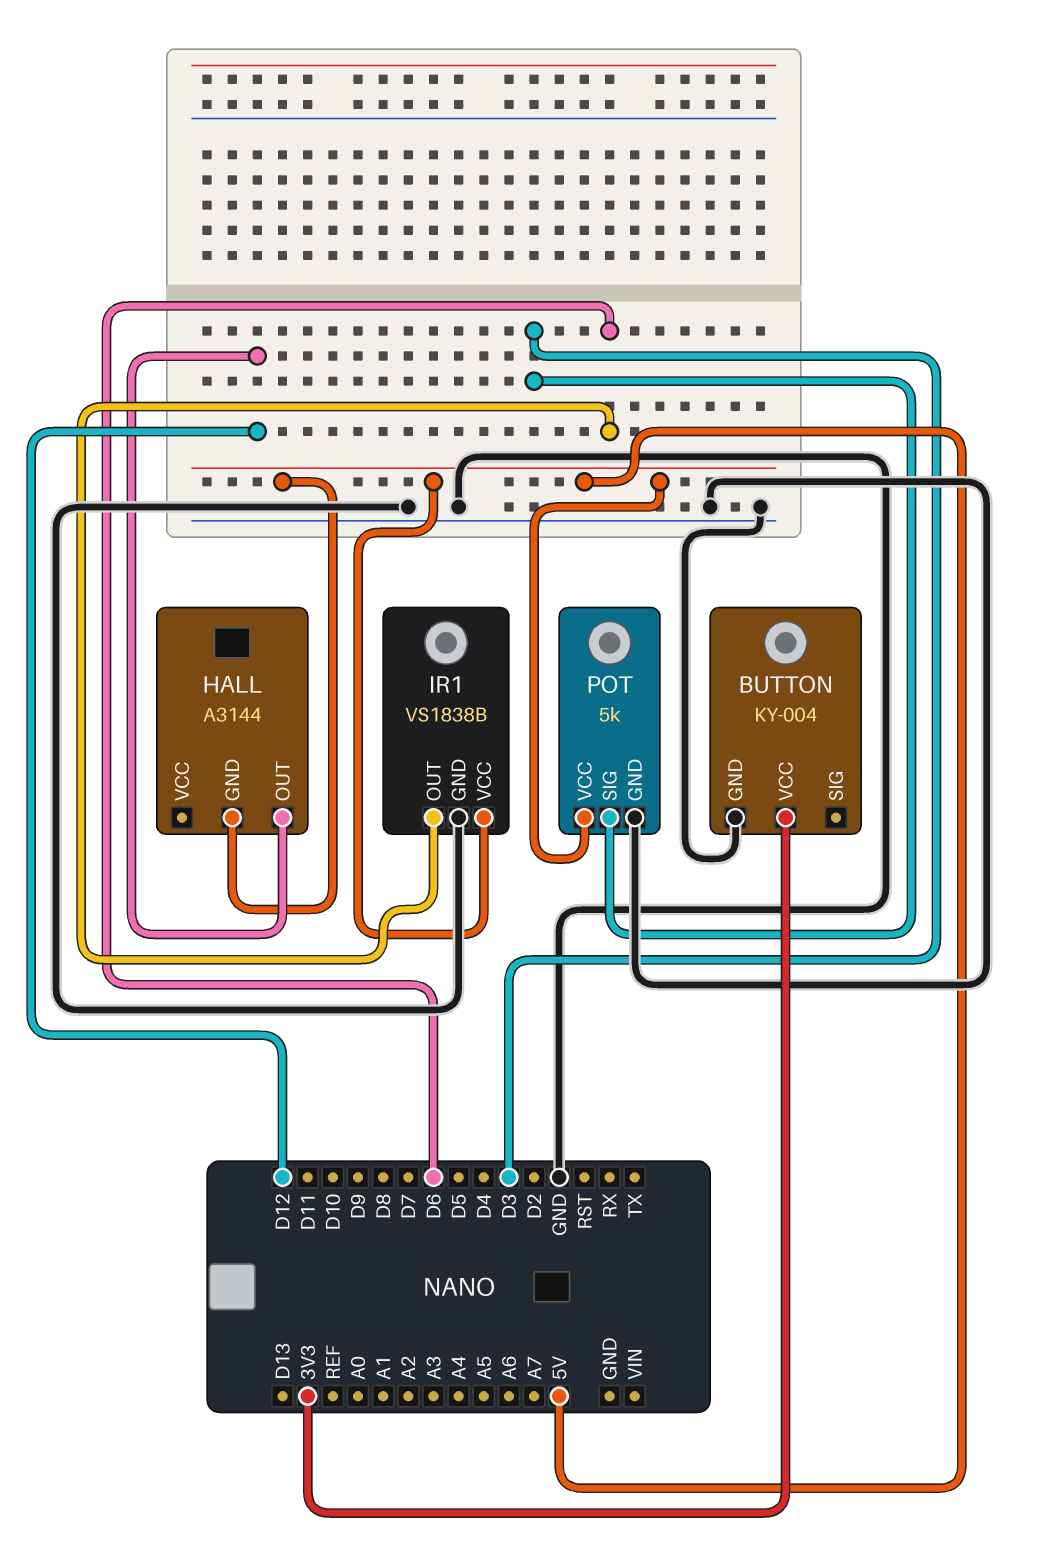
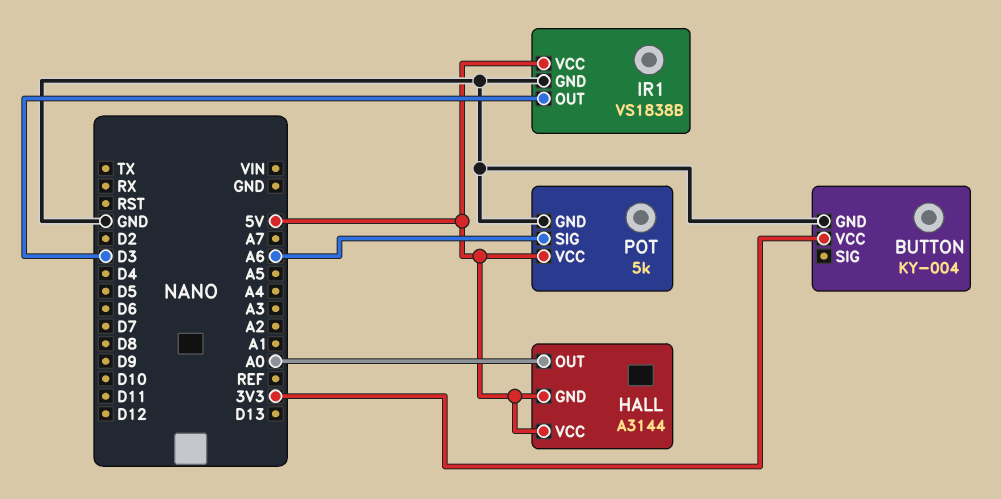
HALL pin OUT: D12 -> A0
HALL pin VCC: none -> 5V
IR1 pin OUT: D6 -> D3
POT pin SIG: D3 -> A6

